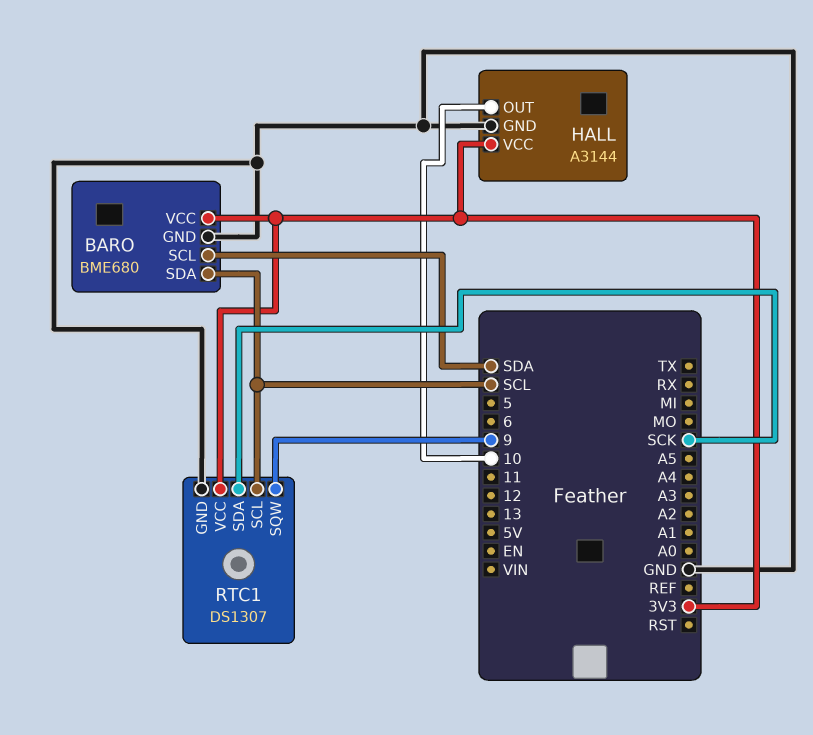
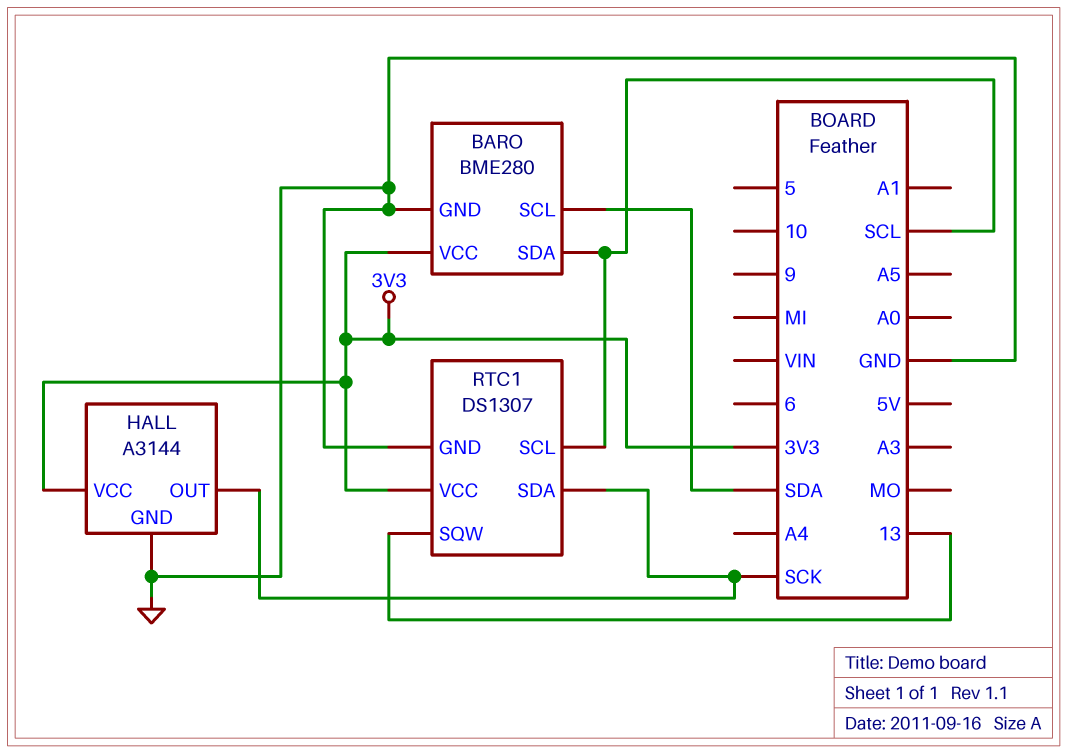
BARO: BME680 -> BME280
HALL pin OUT: 10 -> SCK
RTC1 pin SQW: 9 -> 13

